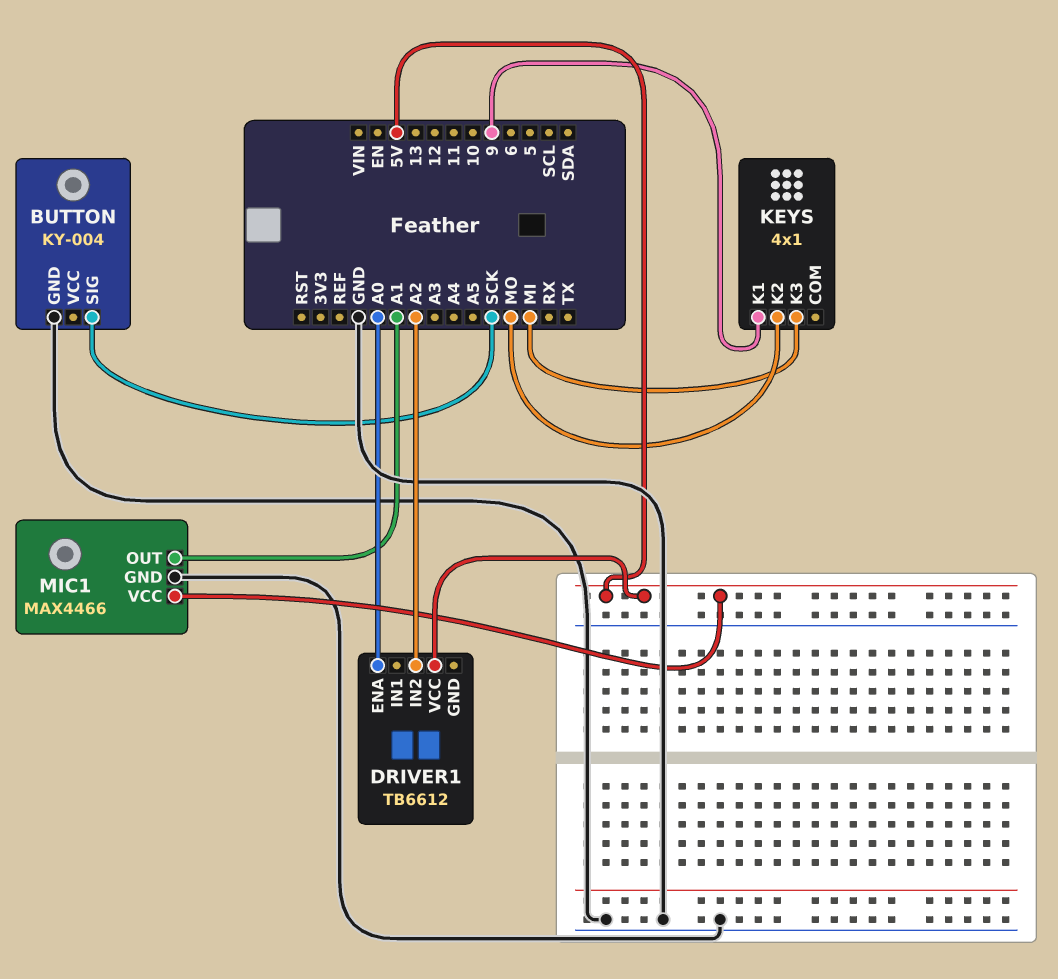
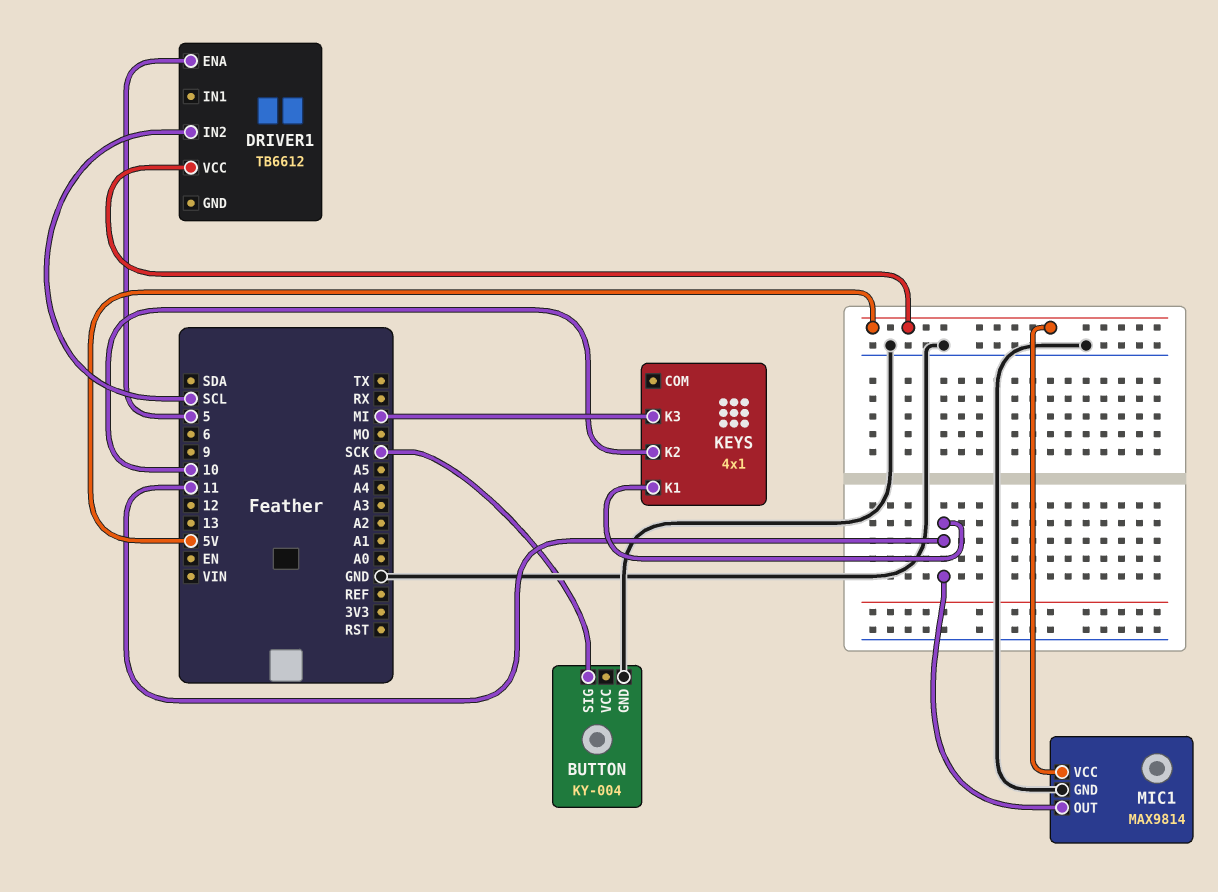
DRIVER1 pin ENA: A0 -> 5
DRIVER1 pin IN2: A2 -> SCL
KEYS pin K1: 9 -> 11
KEYS pin K2: MO -> 10
MIC1: MAX4466 -> MAX9814
MIC1 pin OUT: A1 -> 11

